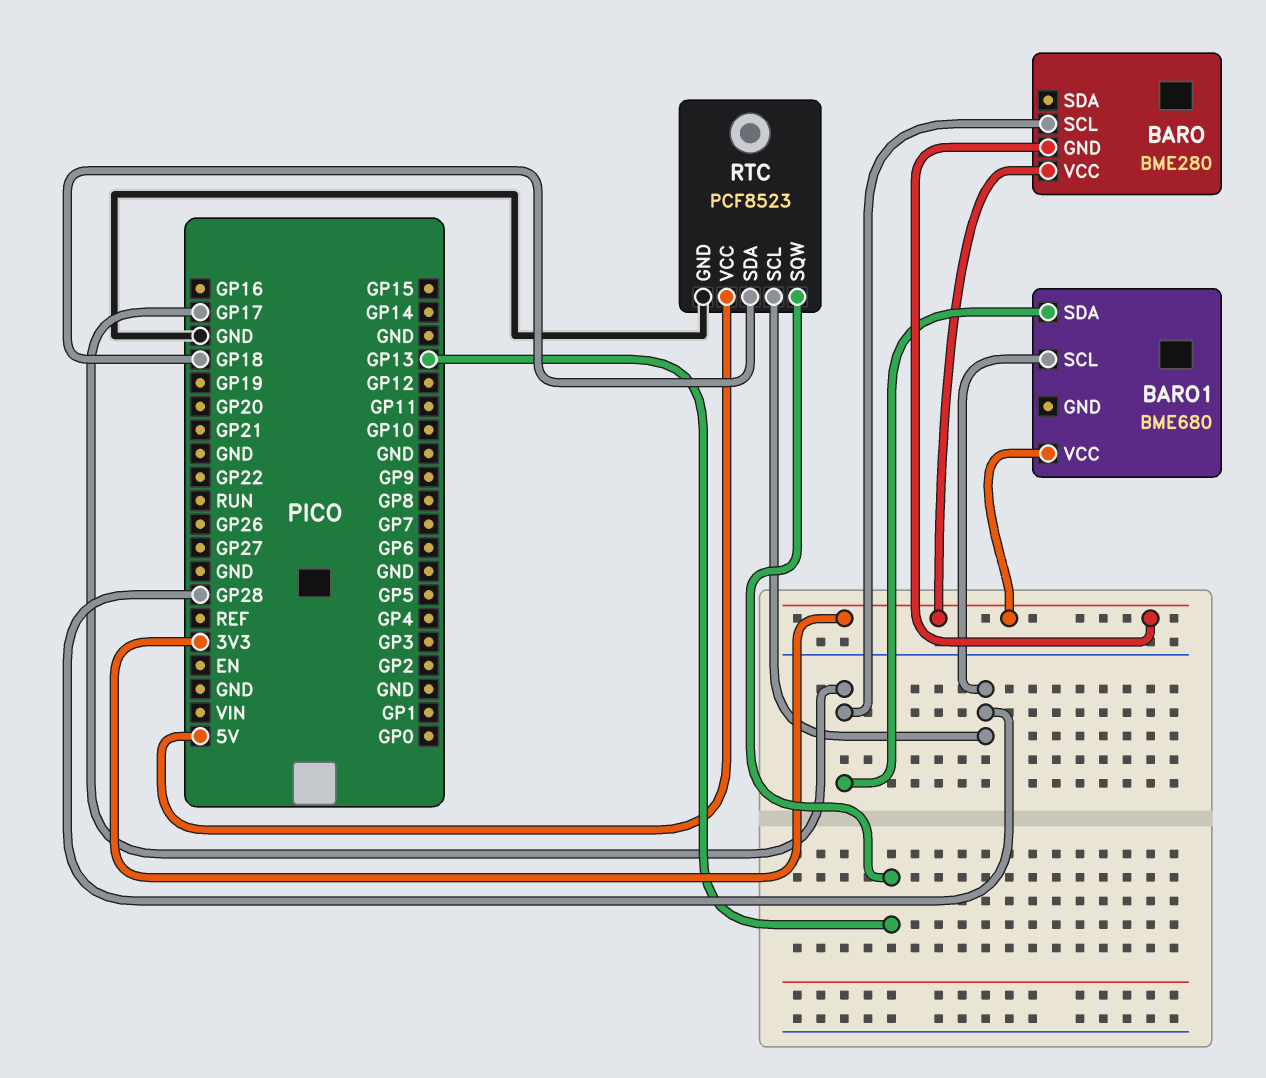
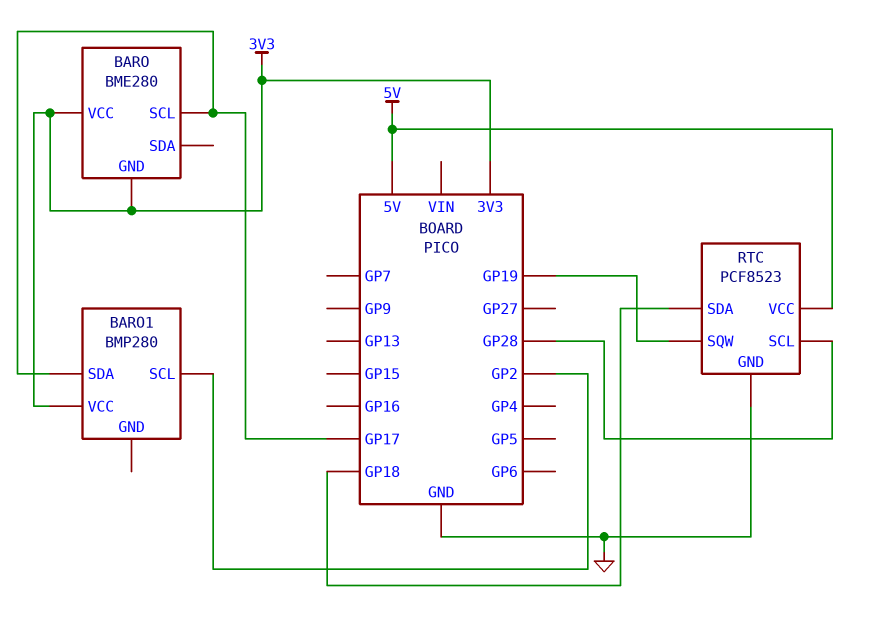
BARO1: BME680 -> BMP280
BARO1 pin SCL: GP28 -> GP2
RTC pin SQW: GP13 -> GP19

